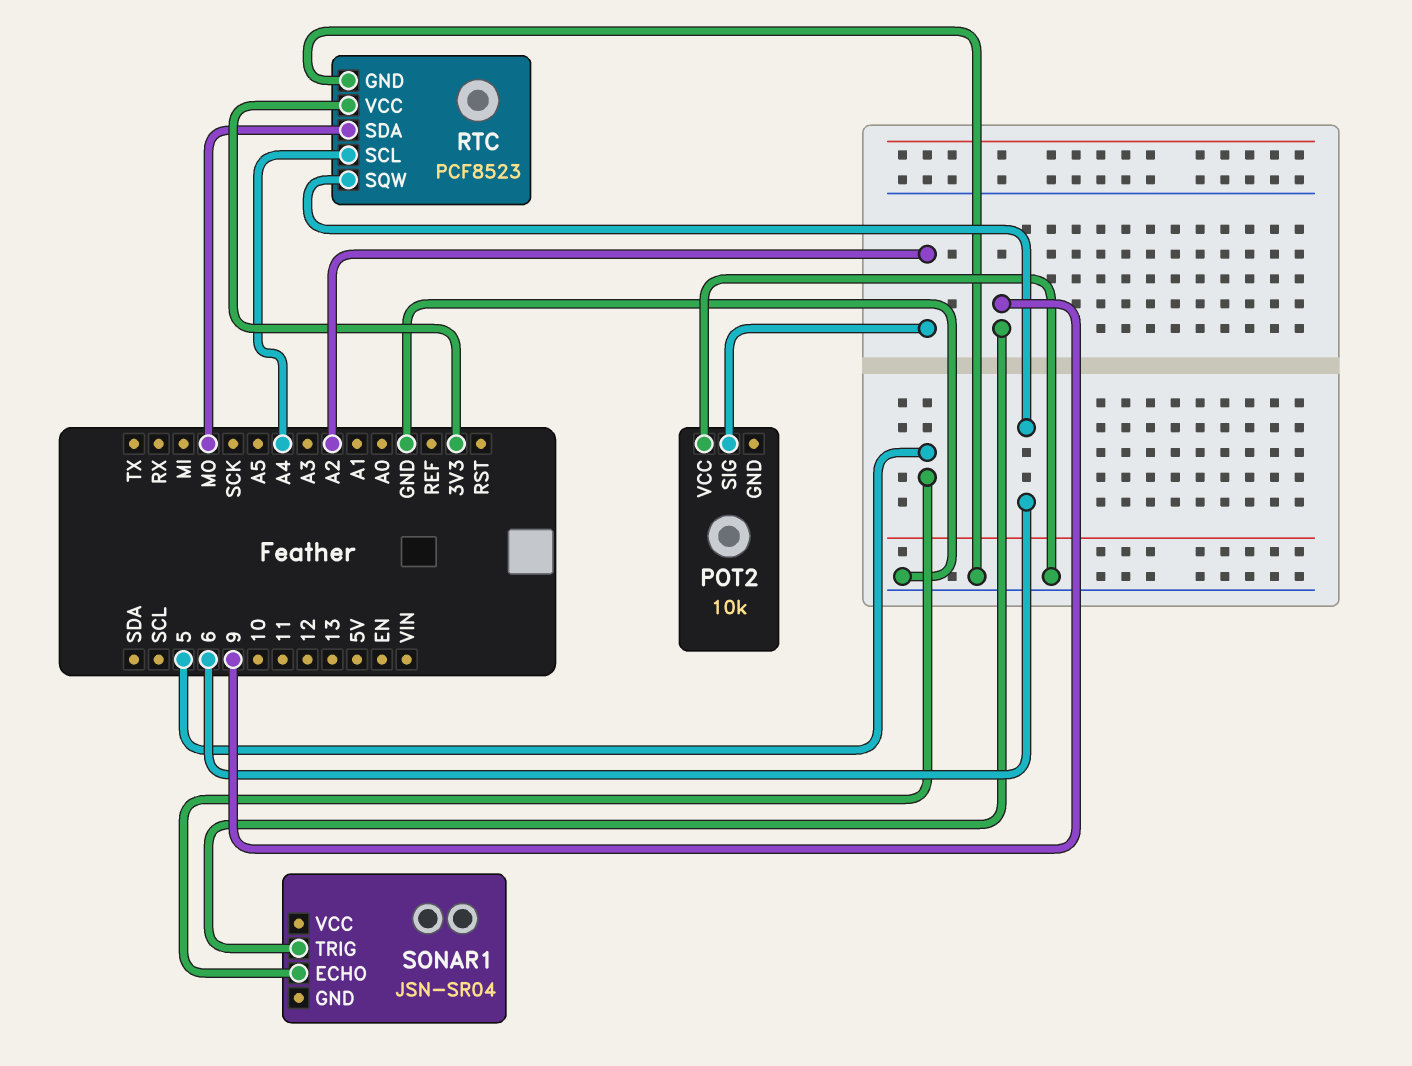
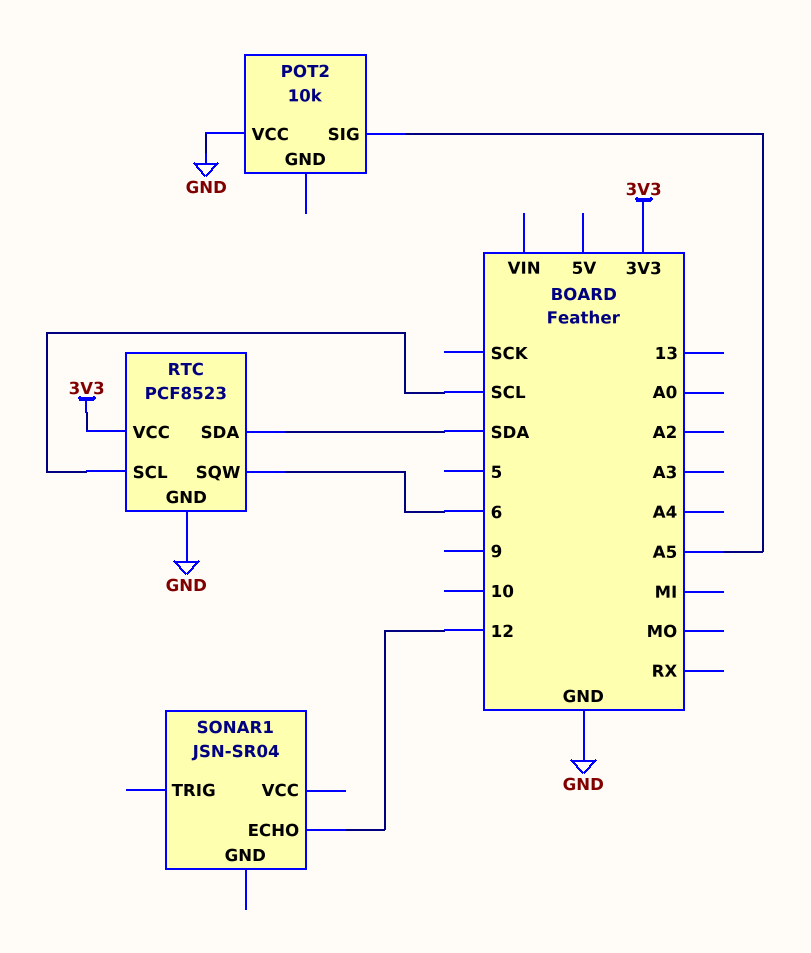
POT2 pin SIG: A2 -> A5
RTC pin SCL: A4 -> SCL
RTC pin SDA: MO -> SDA
SONAR1 pin ECHO: 5 -> 12
SONAR1 pin TRIG: 9 -> none

